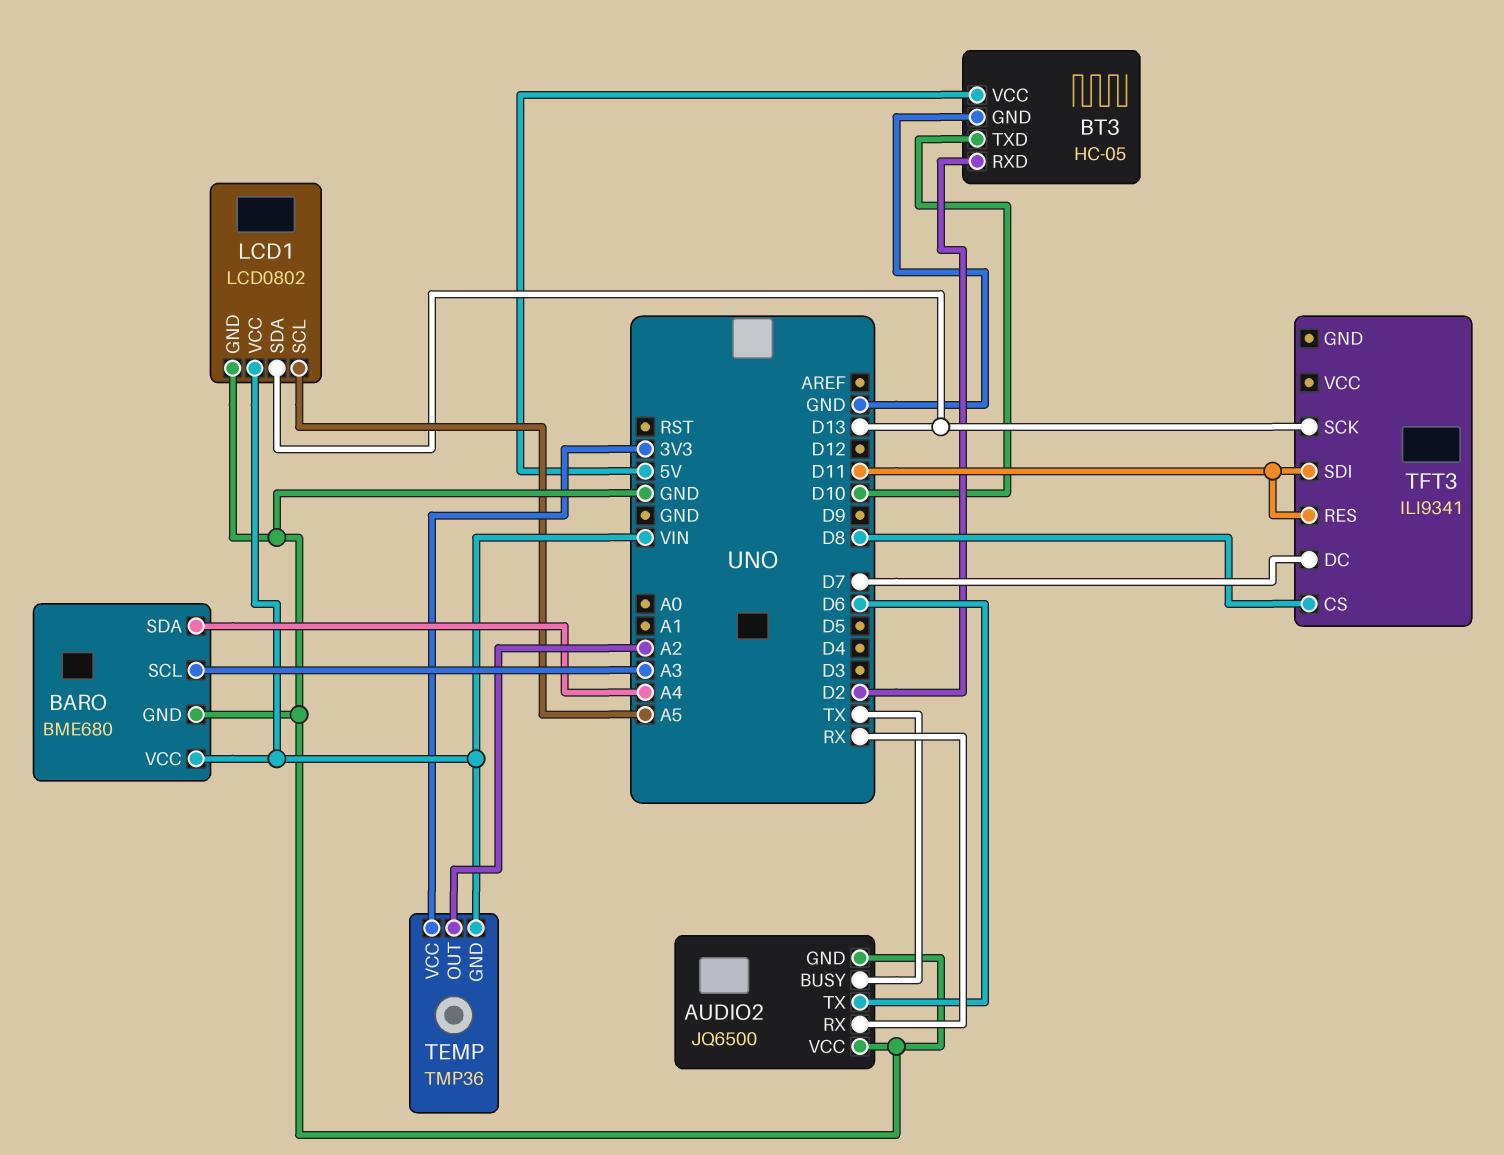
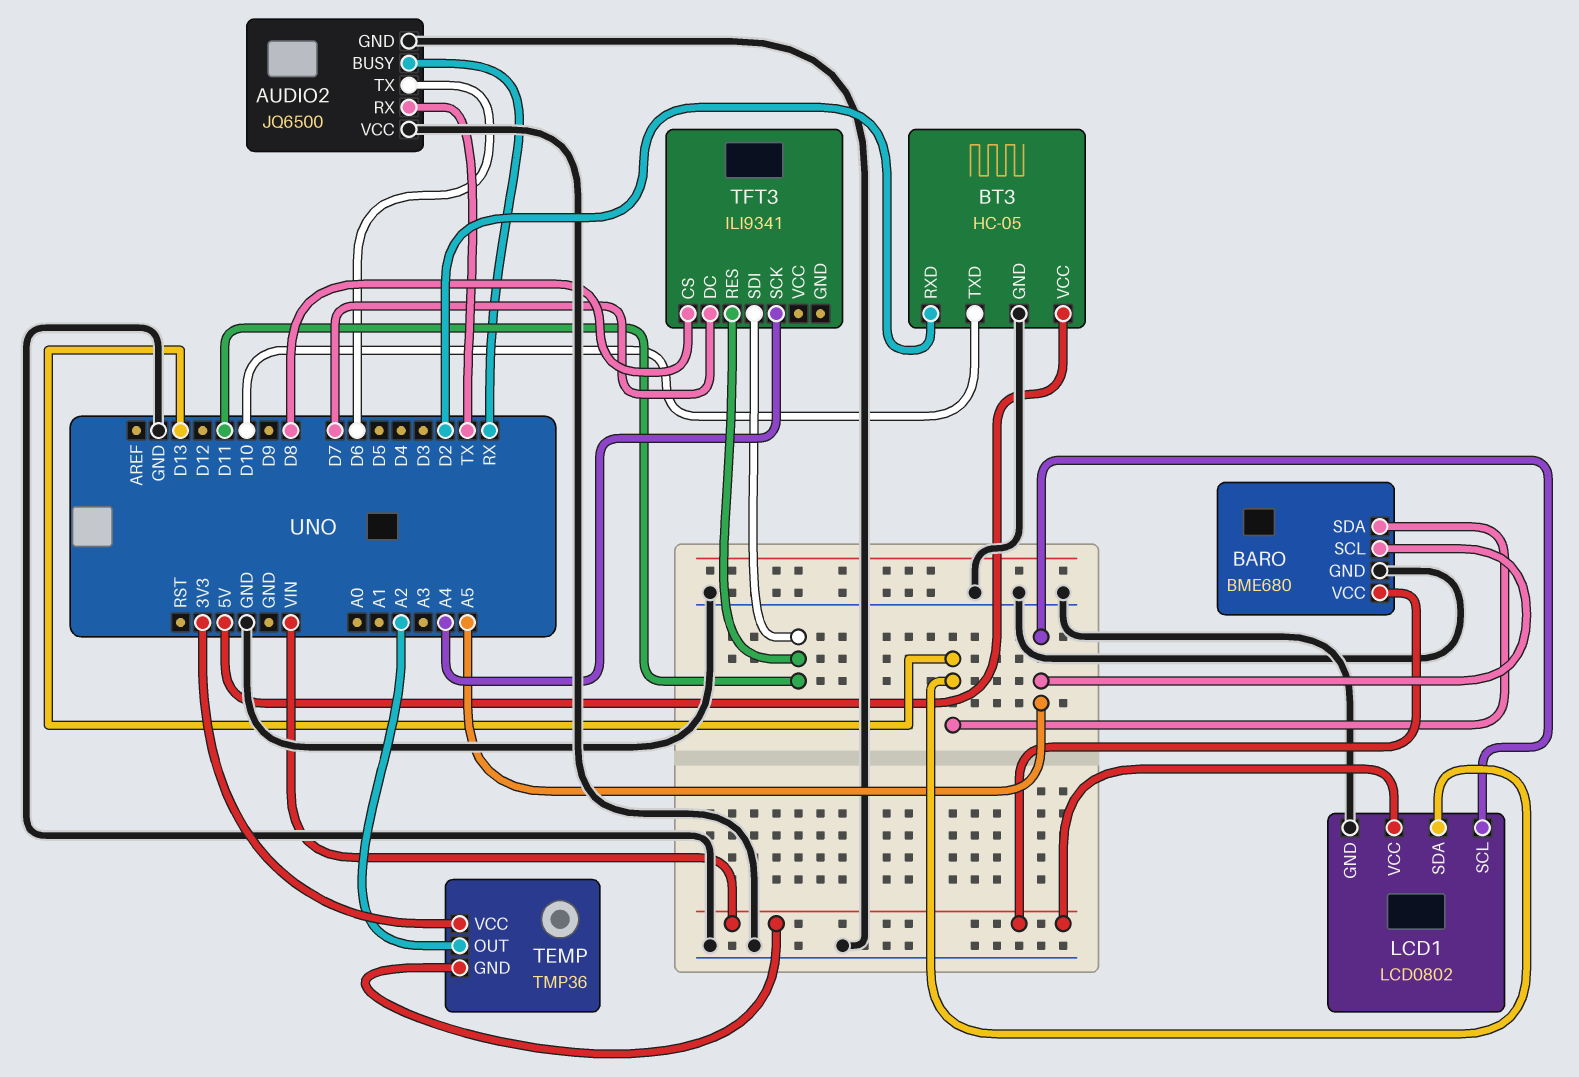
AUDIO2 pin BUSY: TX -> RX
AUDIO2 pin RX: RX -> TX
BARO pin SCL: A3 -> A5
BARO pin SDA: A4 -> D13
TFT3 pin SCK: D13 -> A4

